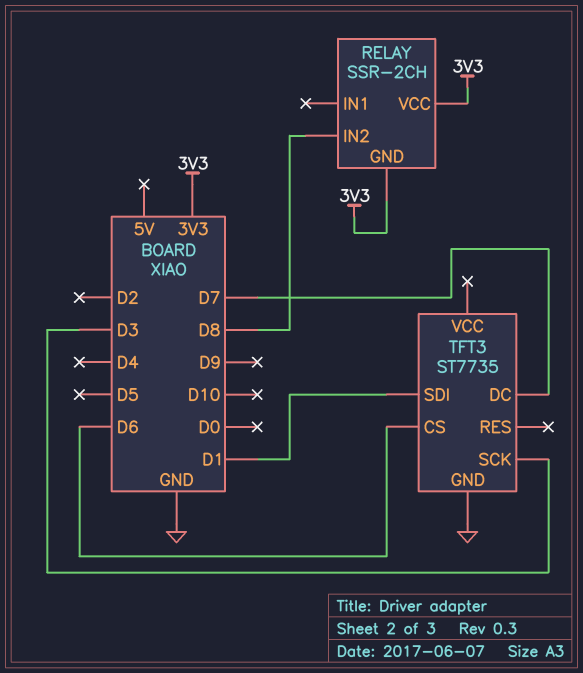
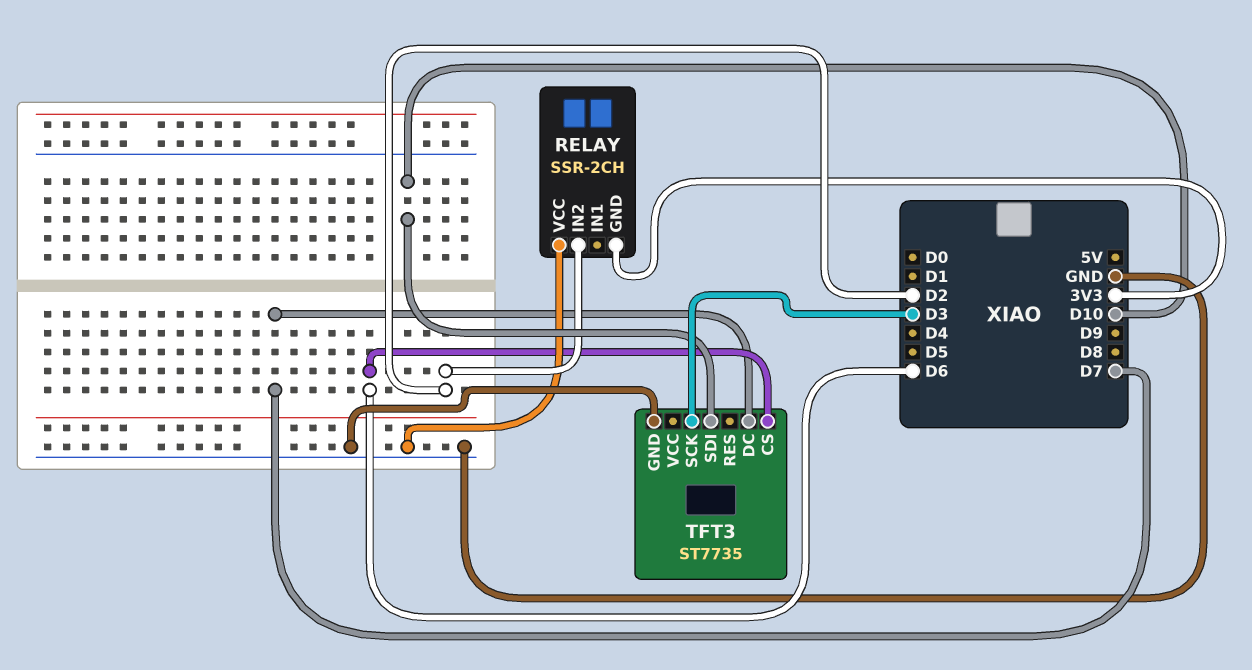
RELAY pin IN2: D8 -> D2
RELAY pin VCC: 3V3 -> GND
TFT3 pin SDI: D1 -> D10

